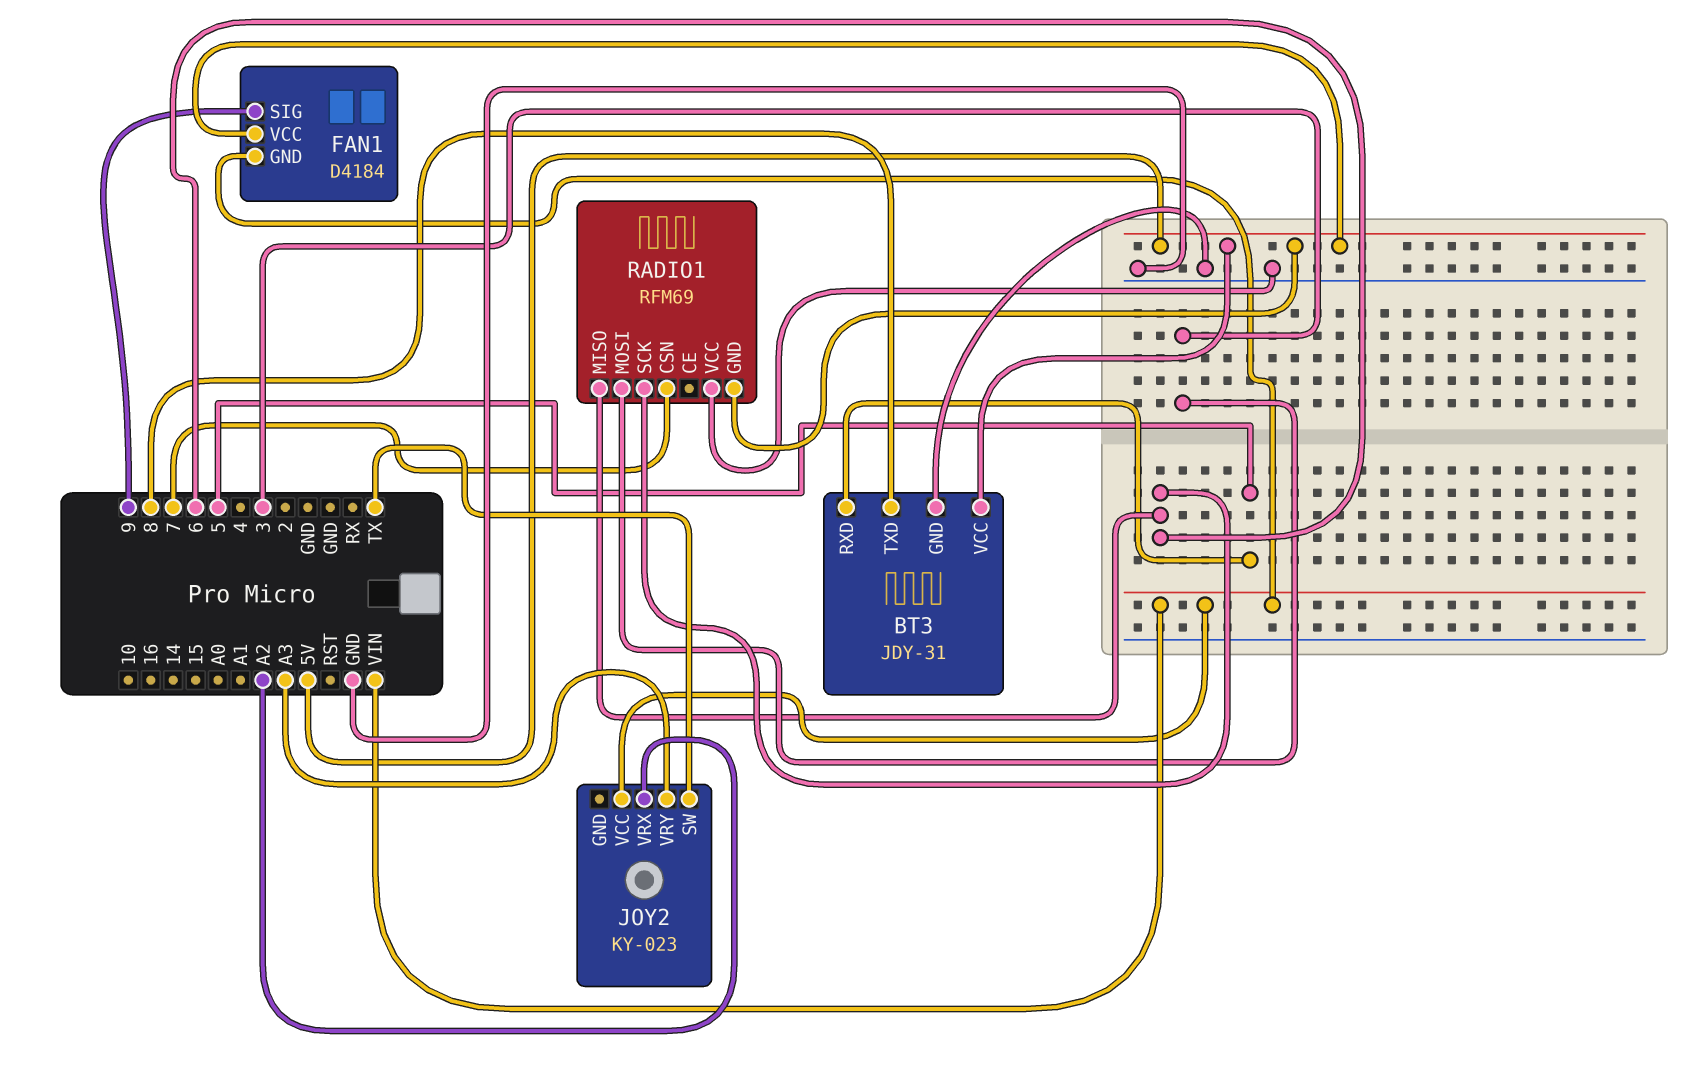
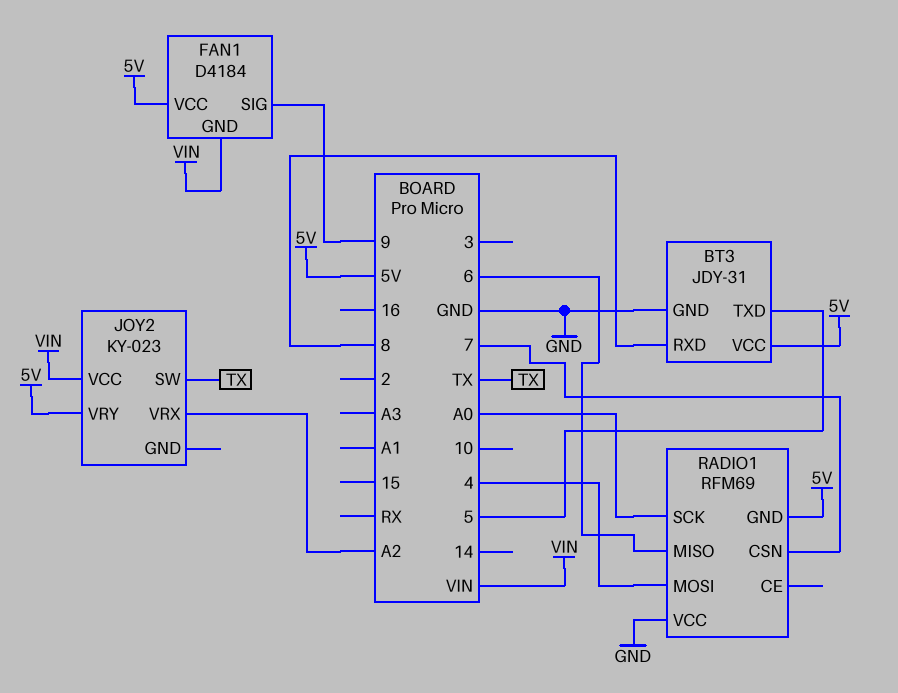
BT3 pin RXD: 5 -> 8
BT3 pin TXD: 8 -> 5
JOY2 pin VRY: A3 -> 5V
RADIO1 pin MOSI: 3 -> 4
RADIO1 pin SCK: 6 -> A0

